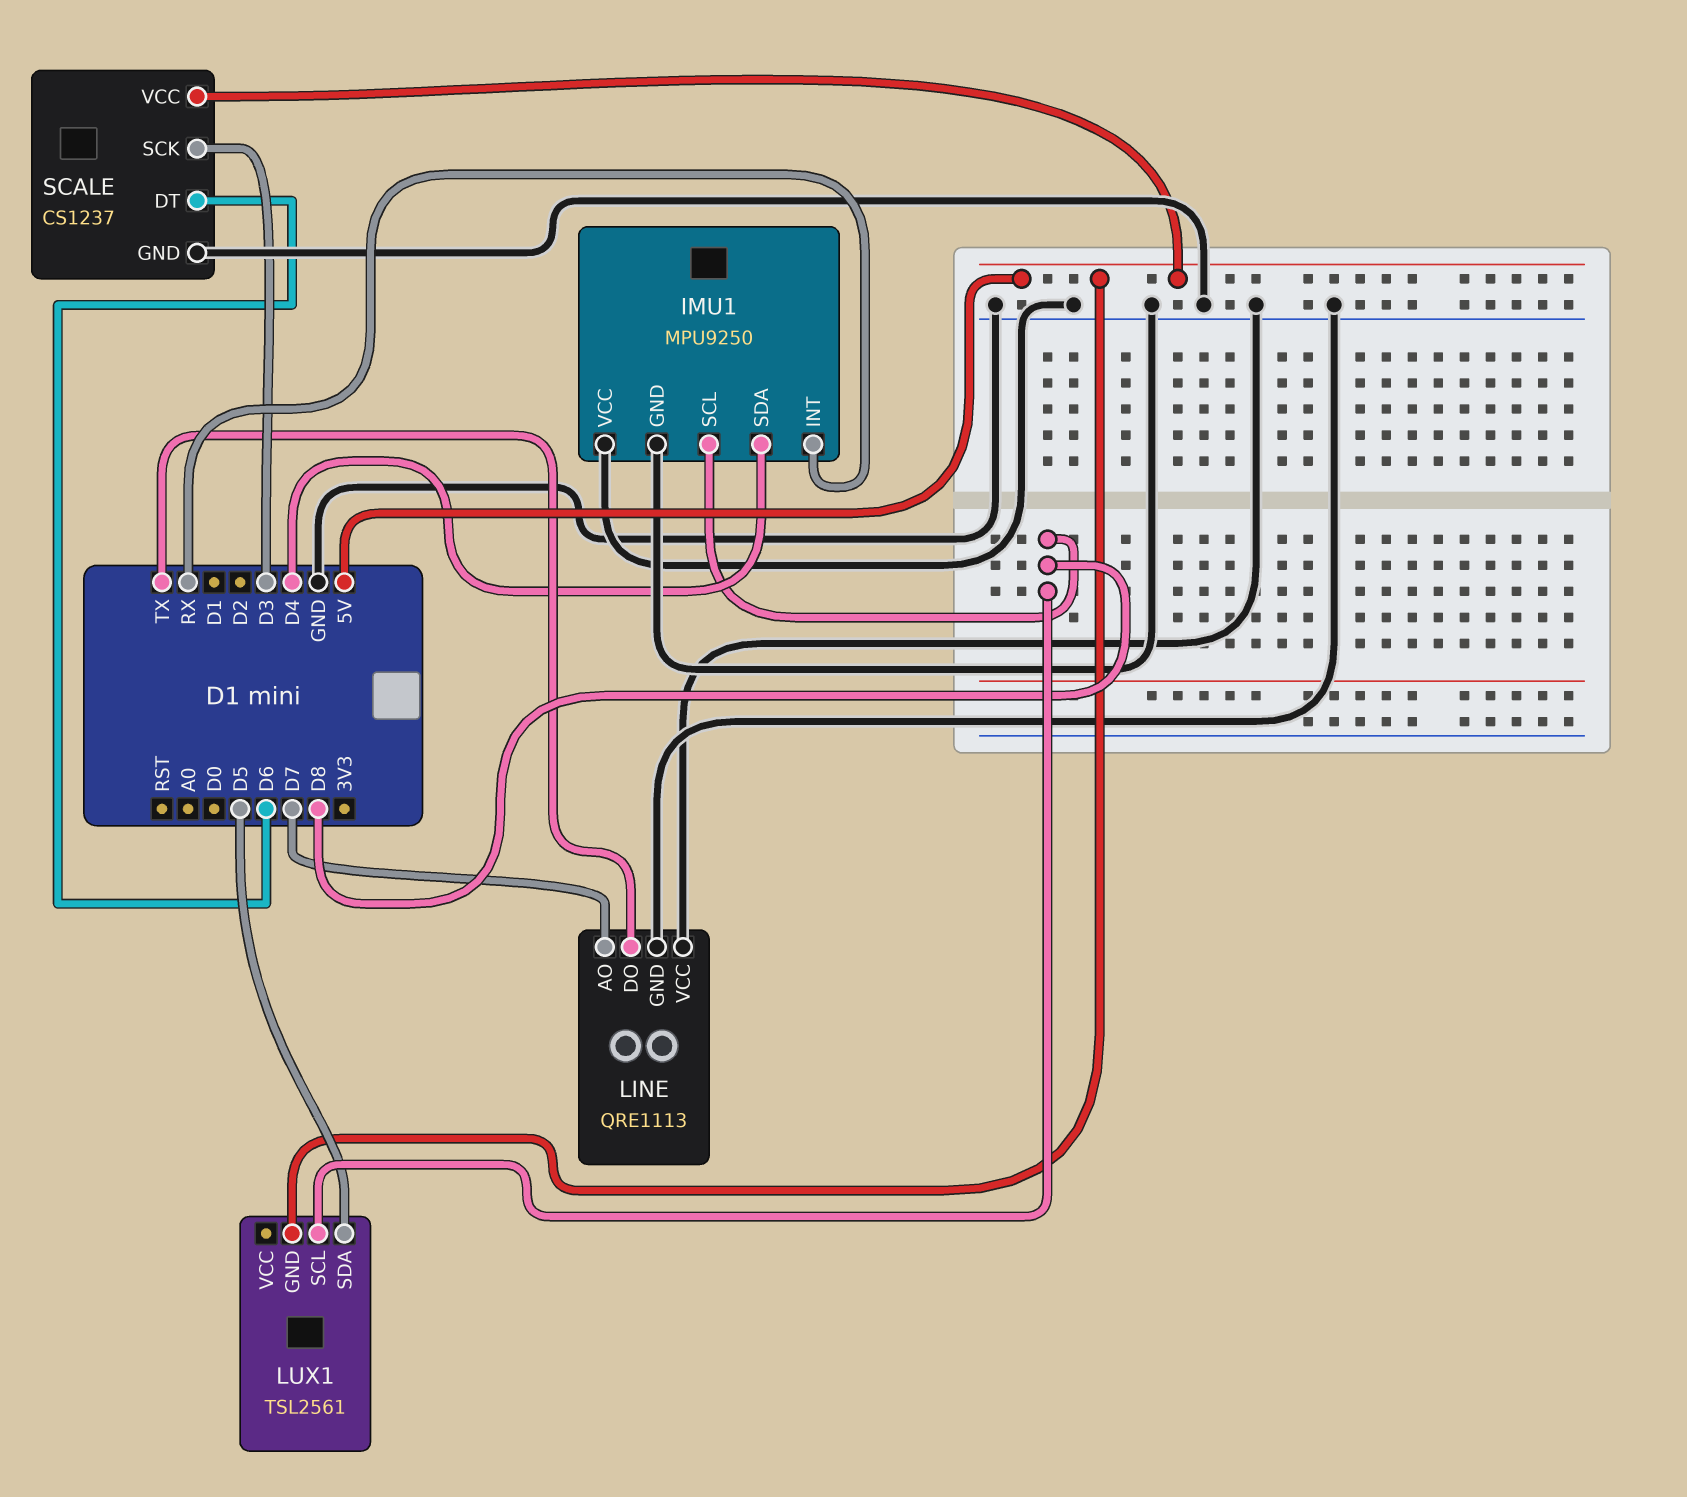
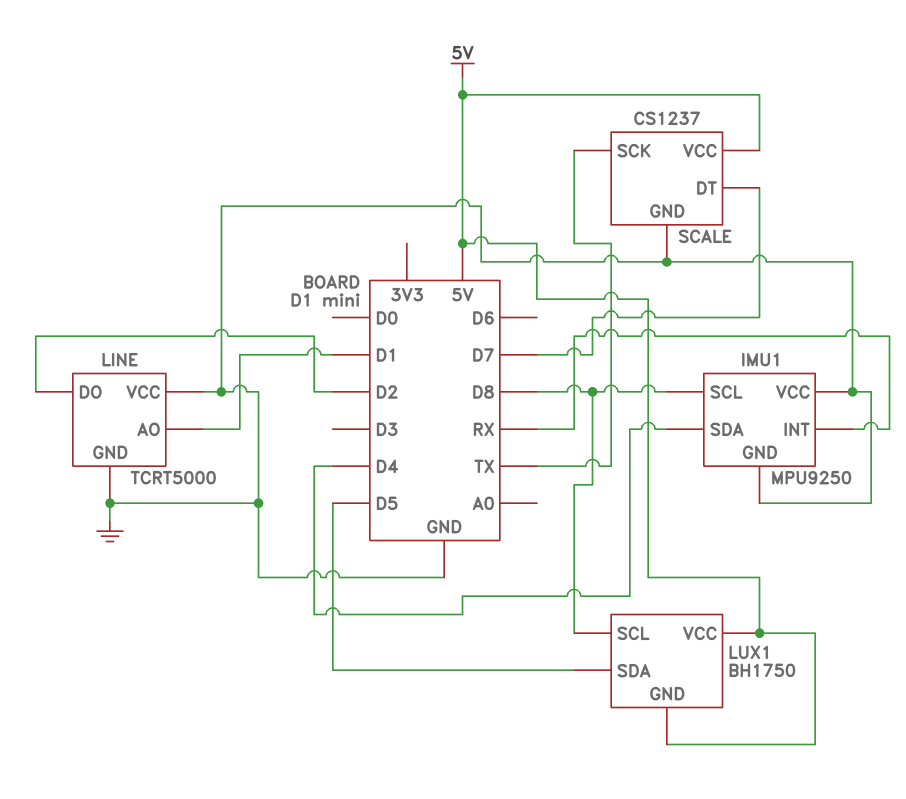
LINE: QRE1113 -> TCRT5000
LINE pin AO: D7 -> D1
LINE pin DO: TX -> D2
LUX1: TSL2561 -> BH1750
LUX1 pin VCC: none -> 5V
SCALE pin DT: D6 -> D7
SCALE pin SCK: D3 -> TX

